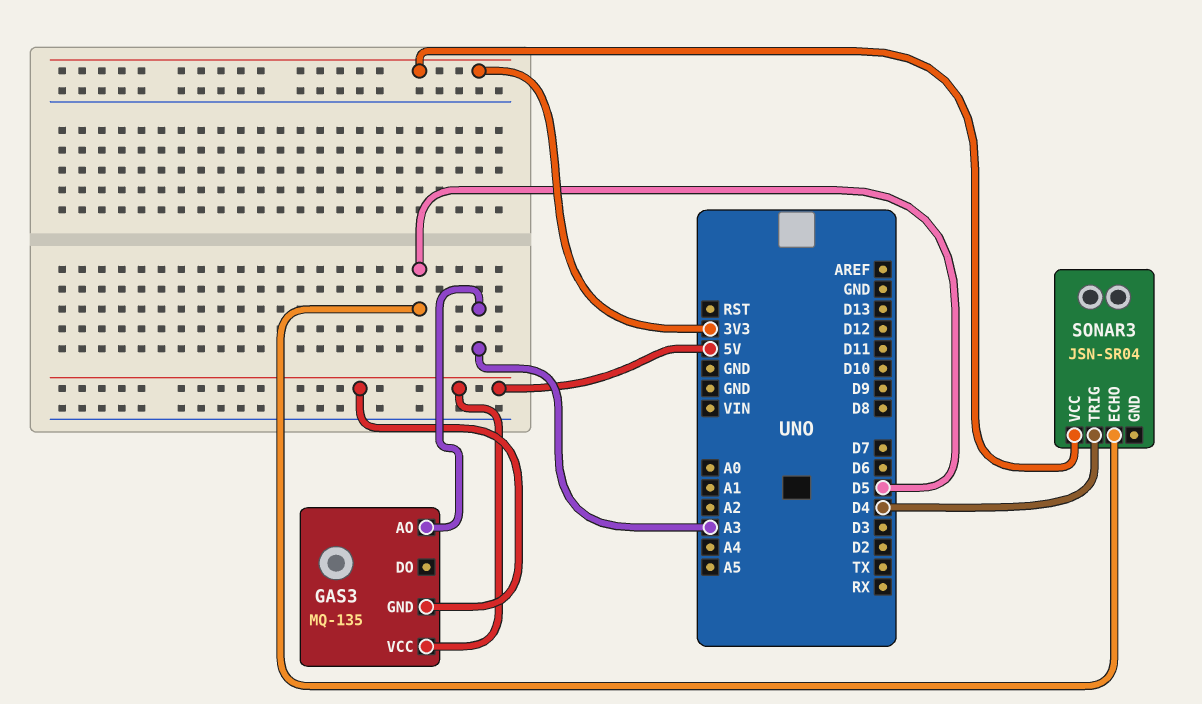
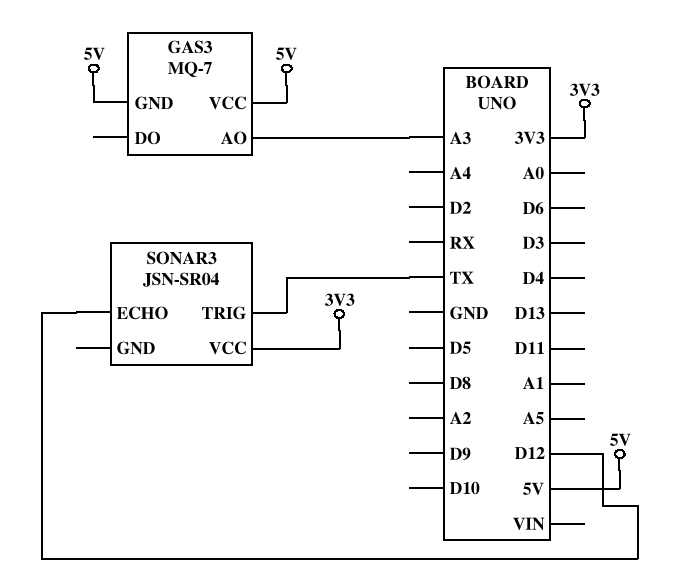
GAS3: MQ-135 -> MQ-7
SONAR3 pin ECHO: D5 -> D12
SONAR3 pin TRIG: D4 -> TX

